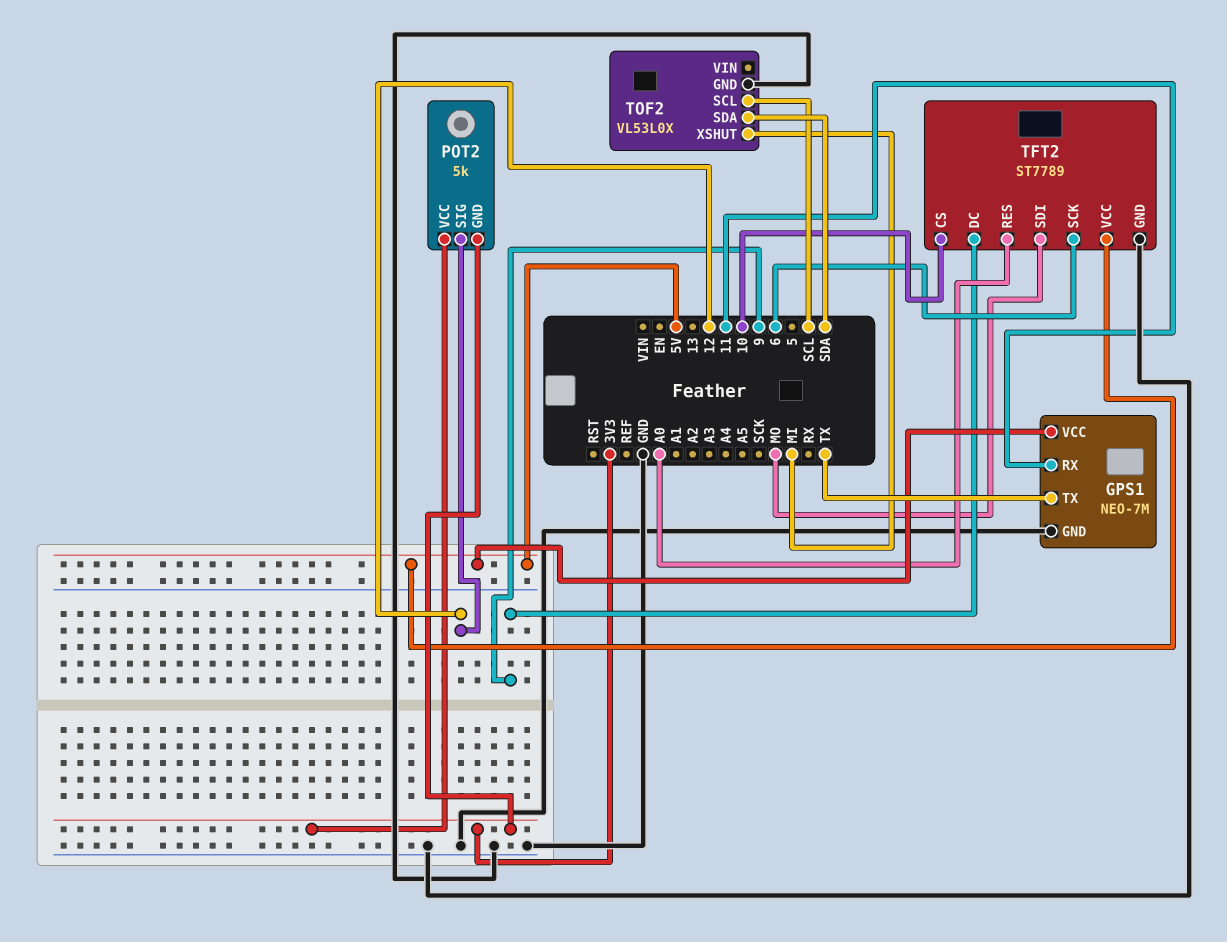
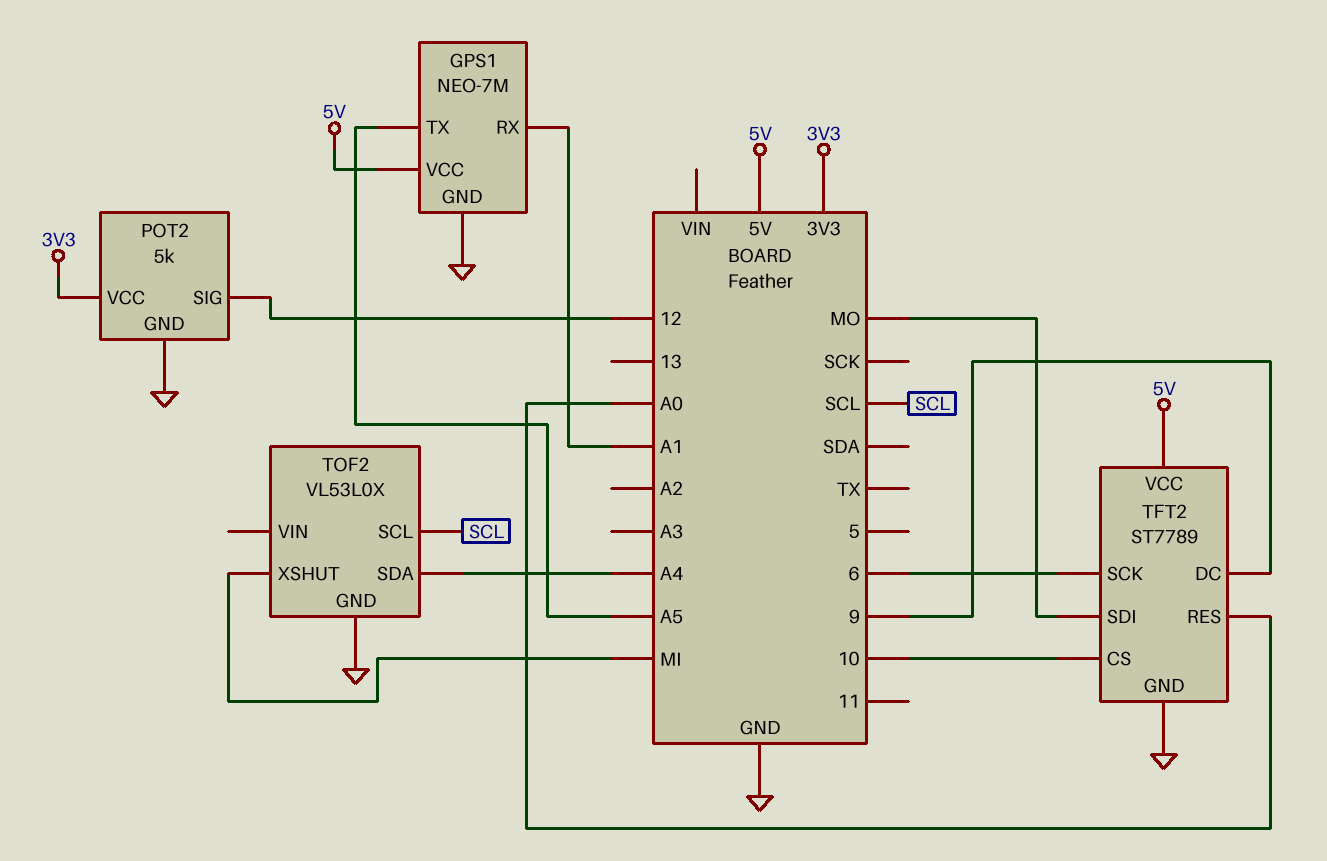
GPS1 pin RX: 11 -> A1
GPS1 pin TX: TX -> A5
POT2 pin GND: 3V3 -> GND
TOF2 pin SDA: SDA -> A4

